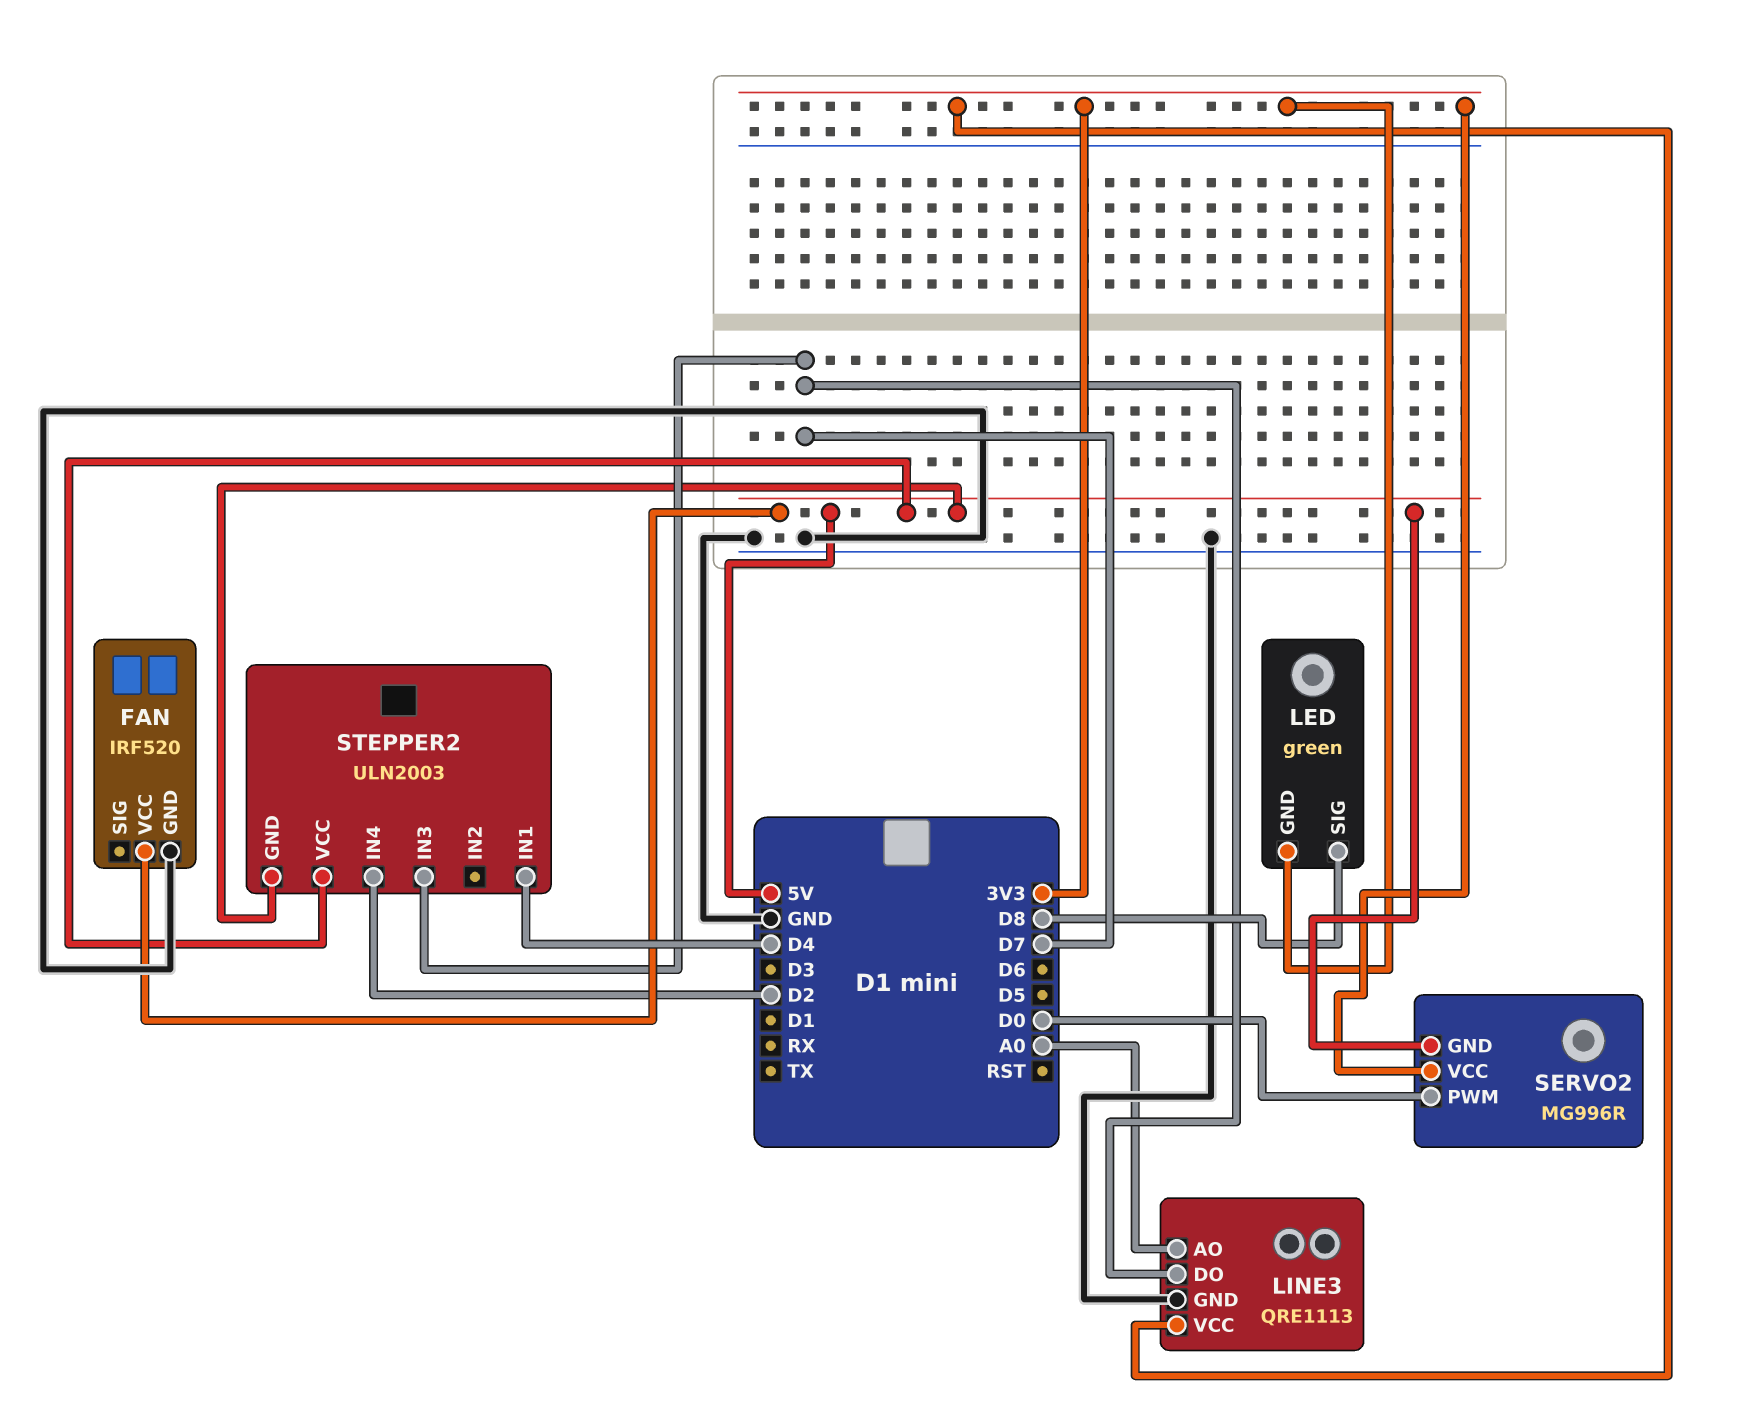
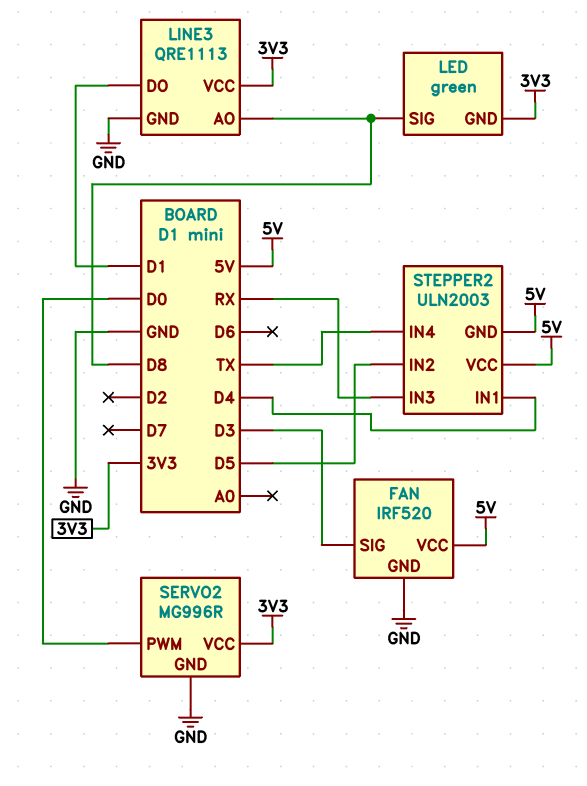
FAN pin SIG: none -> D3
LINE3 pin AO: A0 -> D8
LINE3 pin DO: D7 -> D1
SERVO2 pin GND: 5V -> GND
STEPPER2 pin IN2: none -> D5
STEPPER2 pin IN3: D7 -> RX
STEPPER2 pin IN4: D2 -> TX

